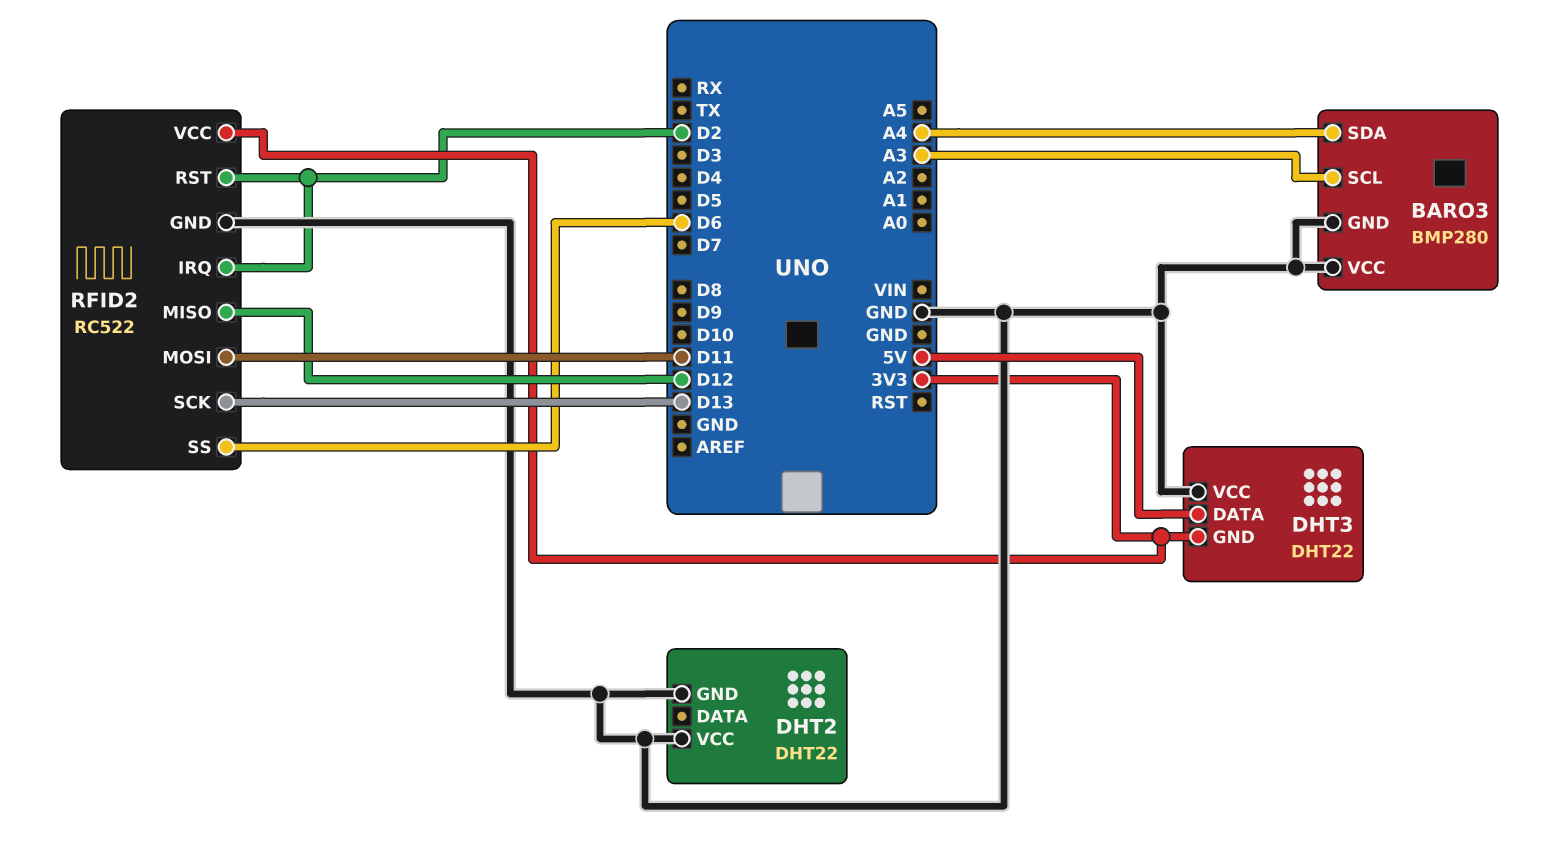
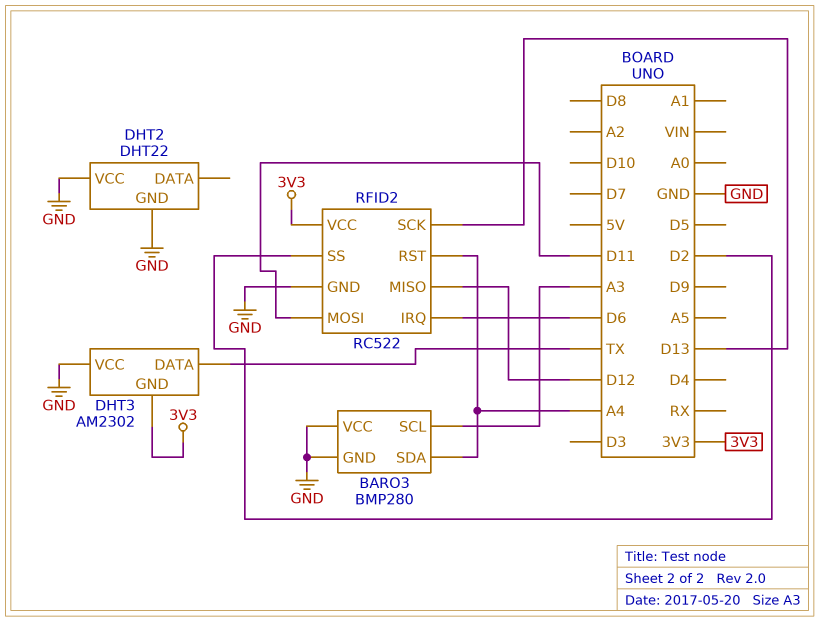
DHT3: DHT22 -> AM2302
DHT3 pin DATA: 5V -> TX
RFID2 pin IRQ: D2 -> D6
RFID2 pin RST: D2 -> A4
RFID2 pin SS: D6 -> D2

